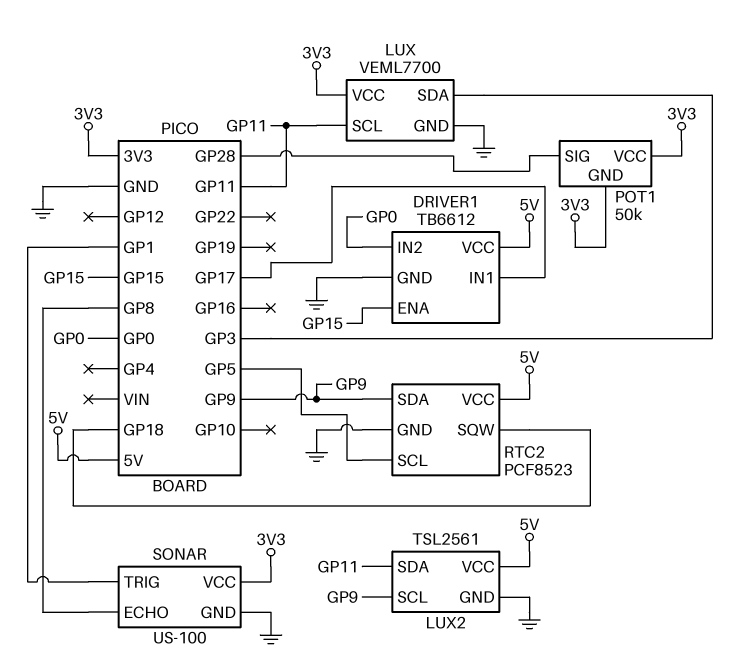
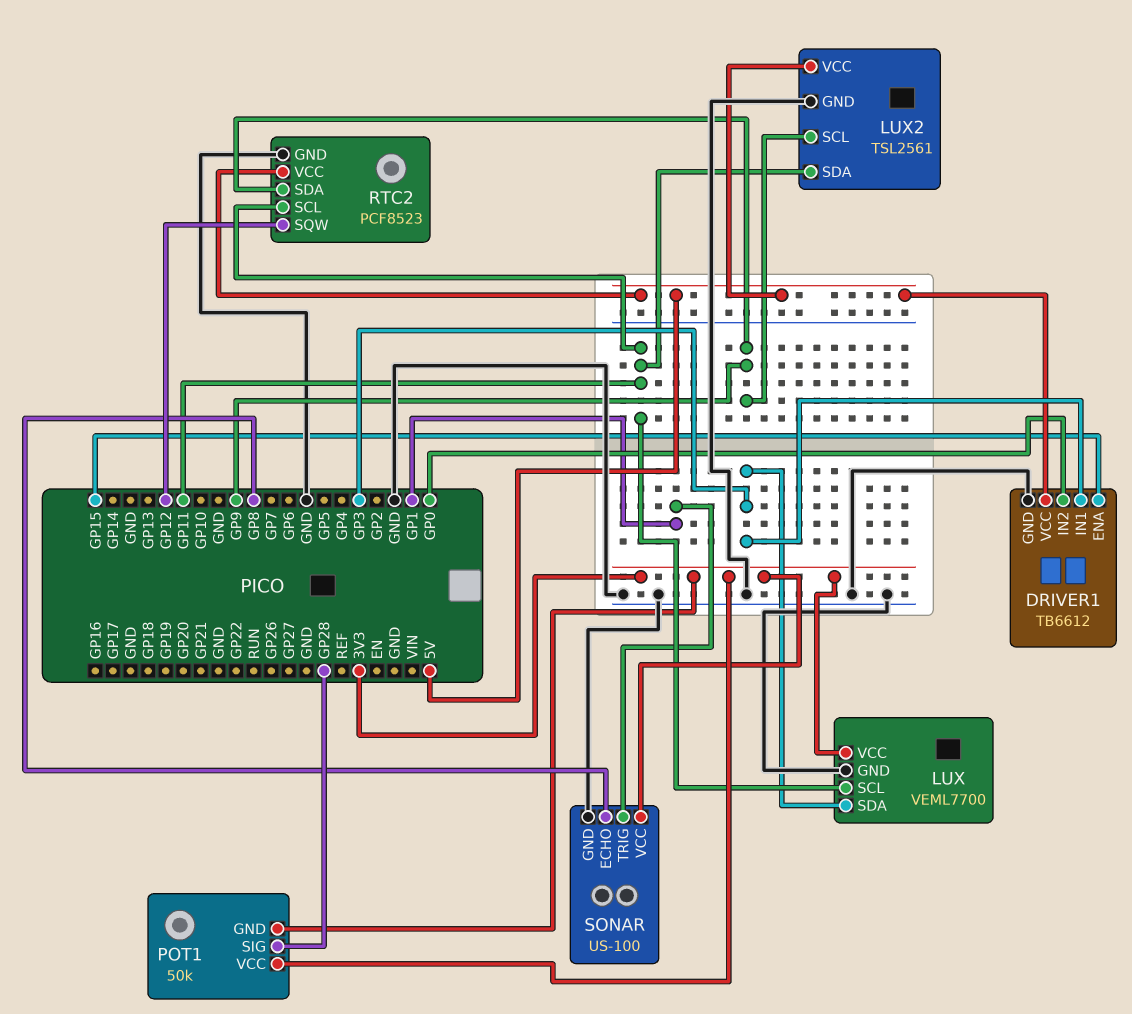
DRIVER1 pin IN1: GP17 -> GP3
RTC2 pin SCL: GP5 -> GP11
RTC2 pin SQW: GP18 -> GP12

